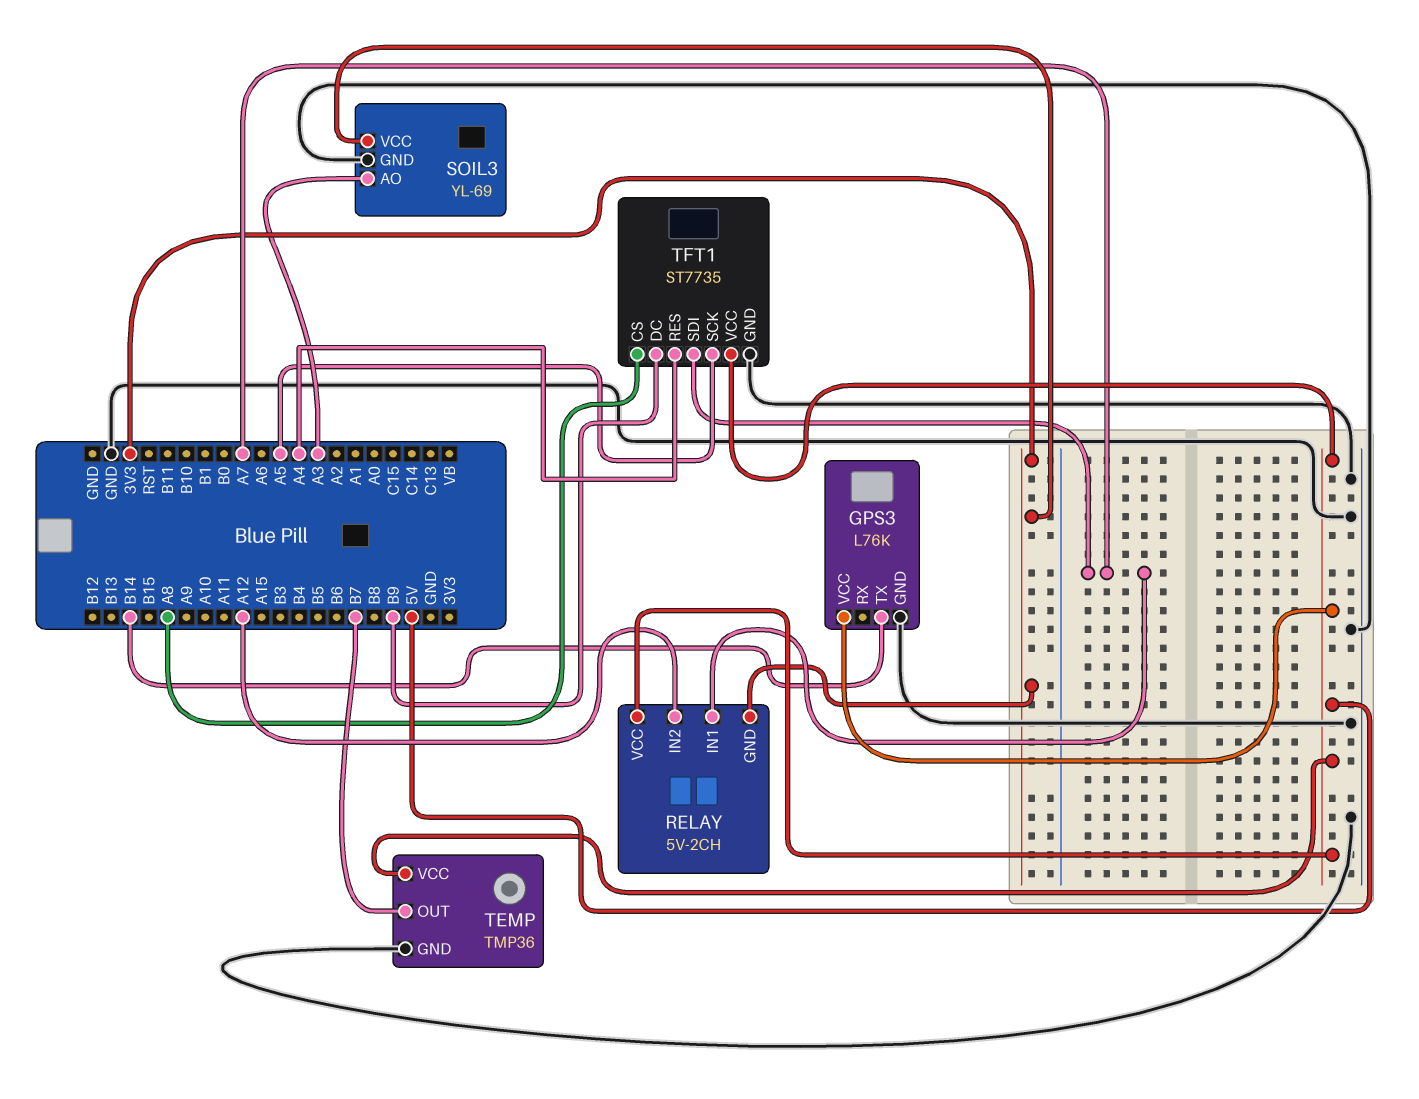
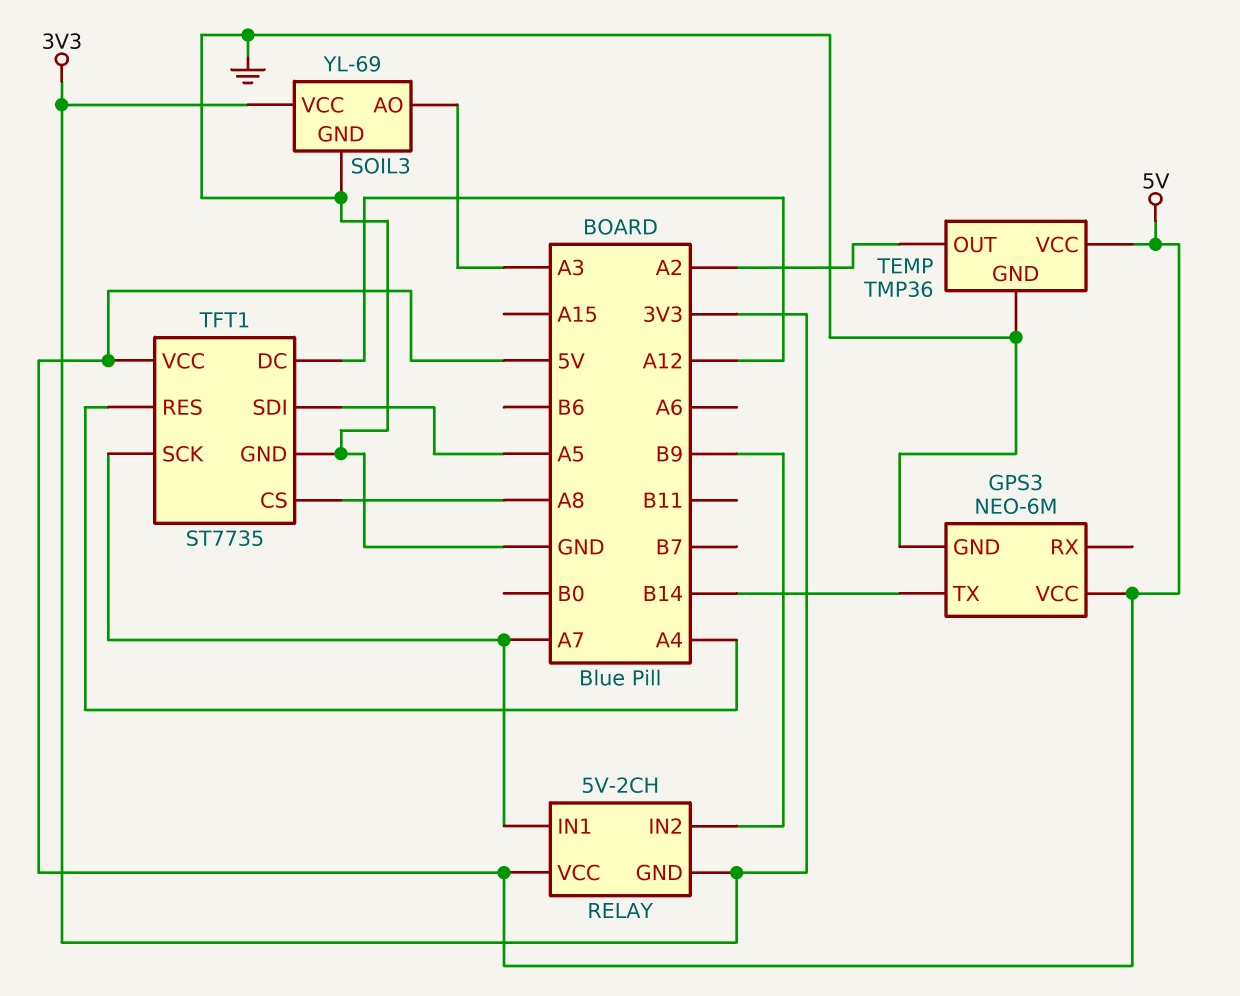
GPS3: L76K -> NEO-6M
RELAY pin IN2: A12 -> B9
TEMP pin OUT: B7 -> A2
TFT1 pin DC: B9 -> A12
TFT1 pin SCK: A5 -> A7
TFT1 pin SDI: A7 -> A5

